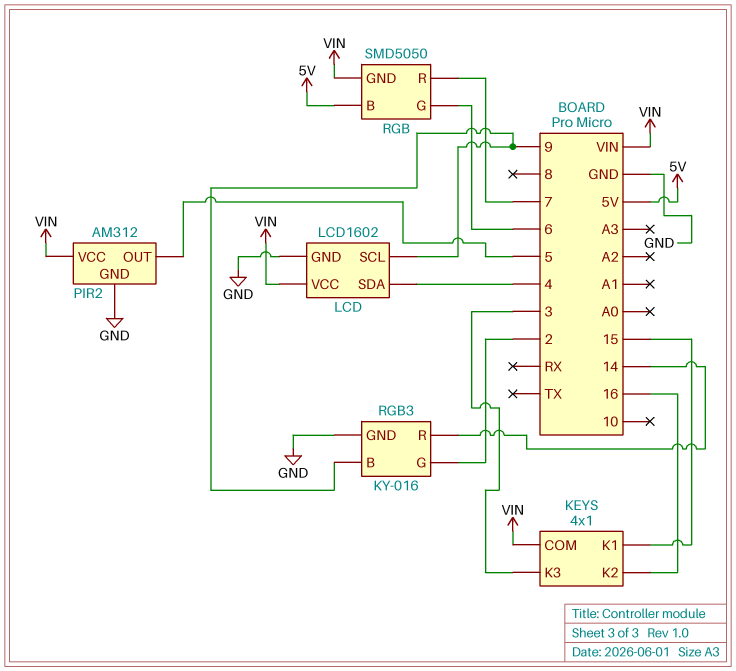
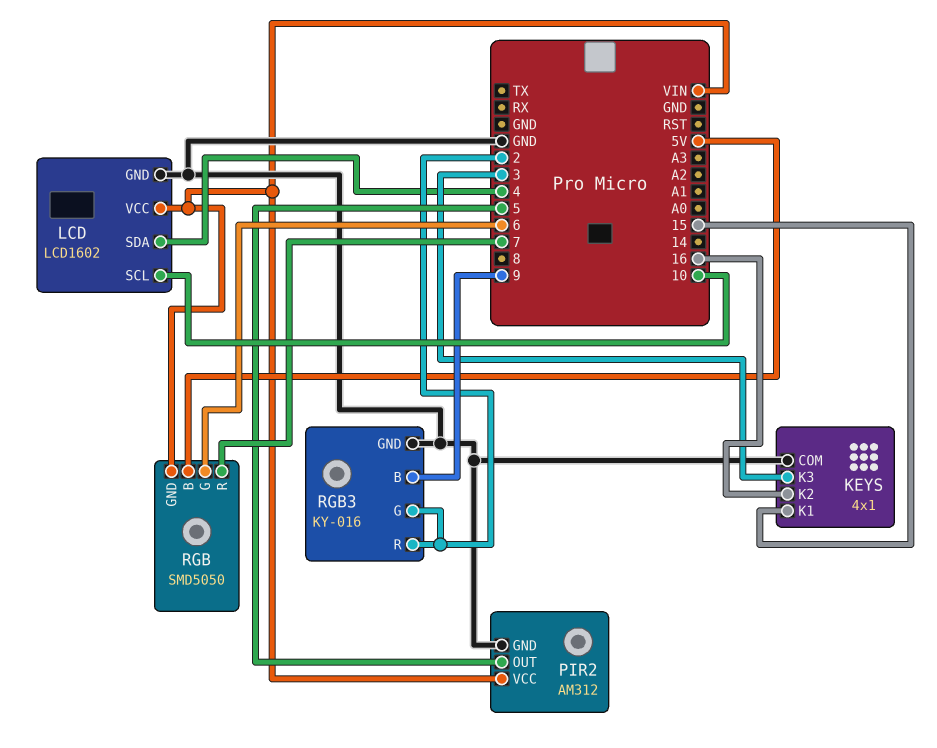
KEYS pin COM: VIN -> GND
LCD pin SCL: 9 -> 10
RGB3 pin R: 14 -> 2

